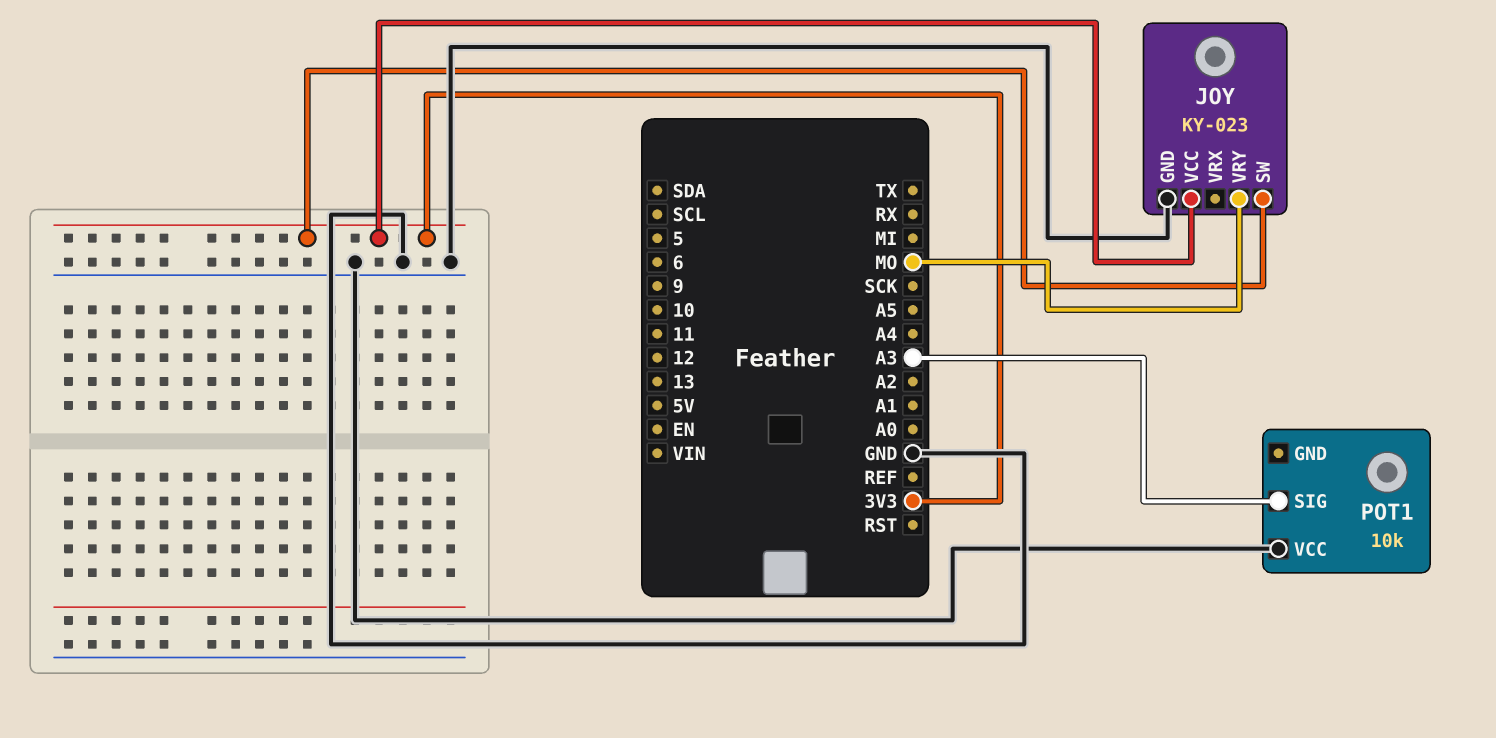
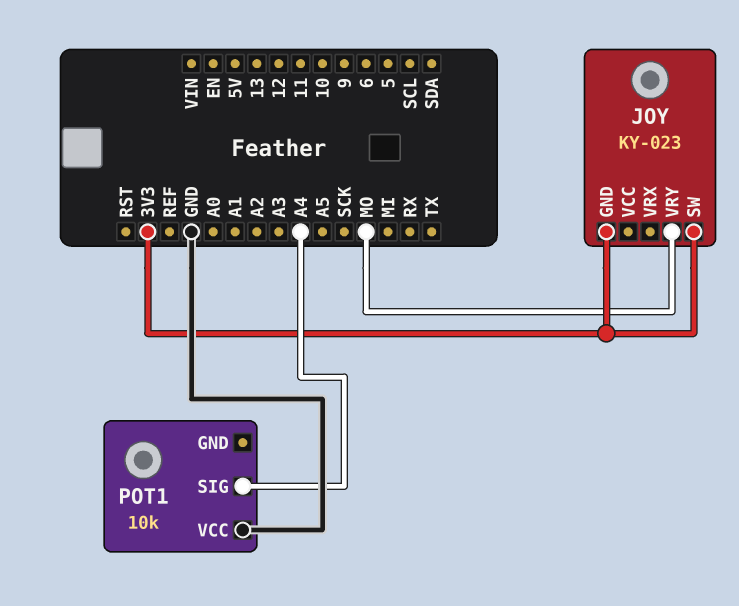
JOY pin GND: GND -> 3V3
JOY pin VCC: 3V3 -> none
POT1 pin SIG: A3 -> A4

